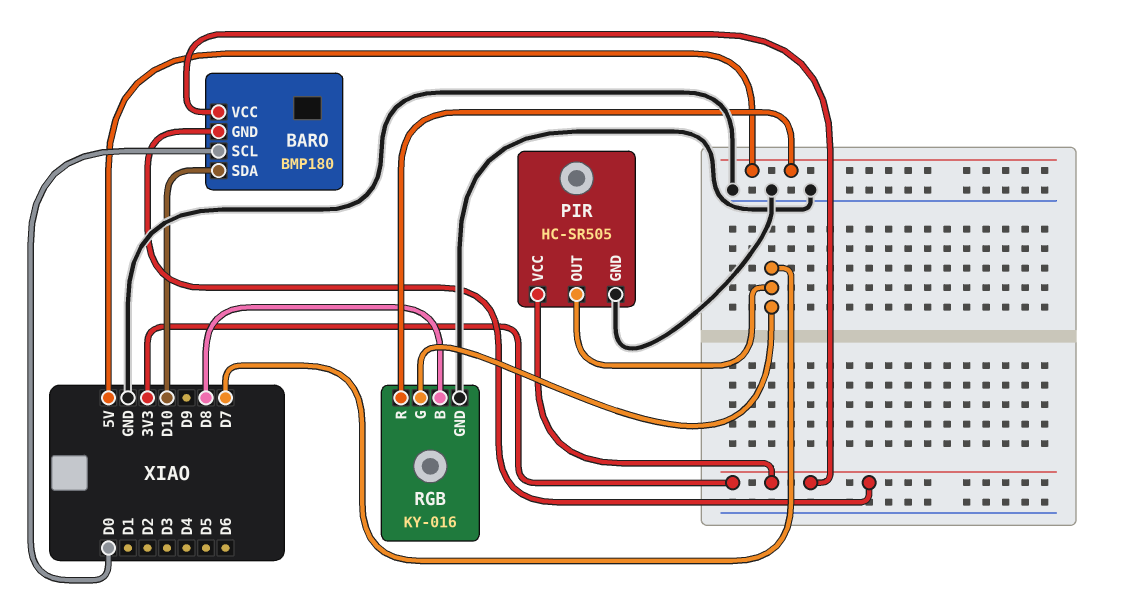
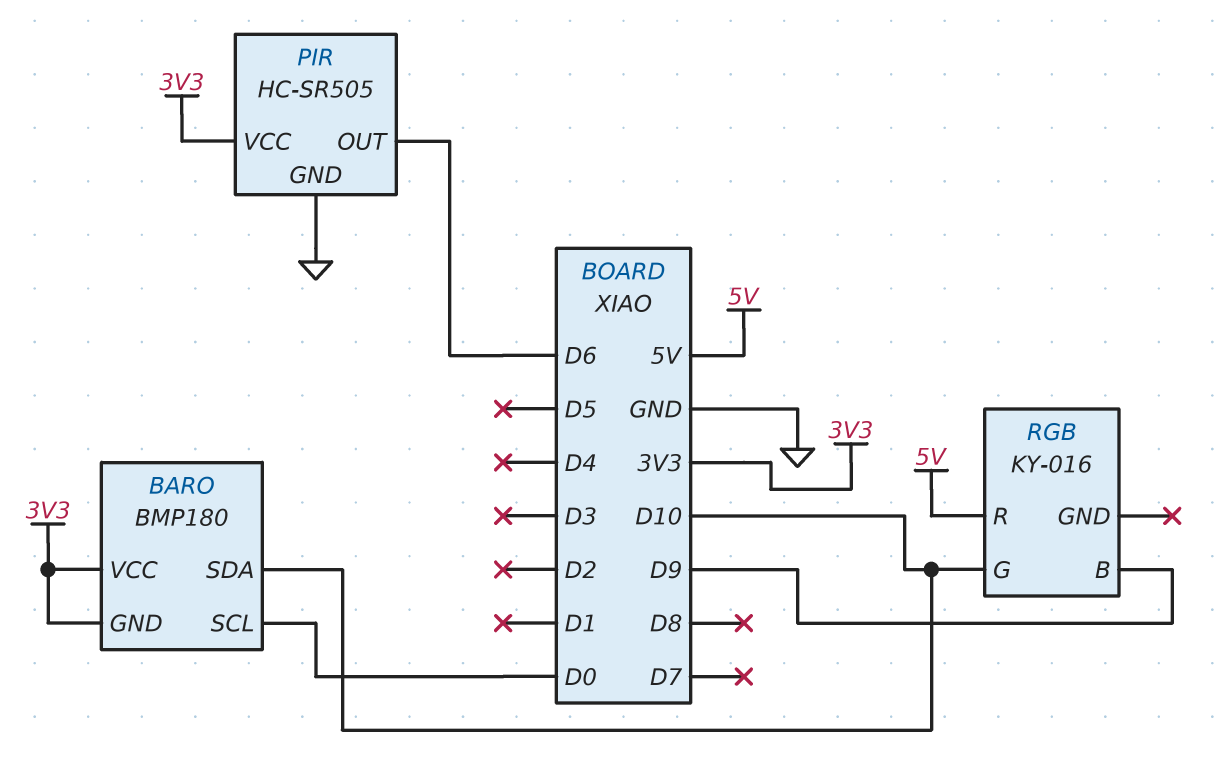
PIR pin OUT: D7 -> D6
RGB pin B: D8 -> D9
RGB pin G: D7 -> D10
RGB pin GND: GND -> none

